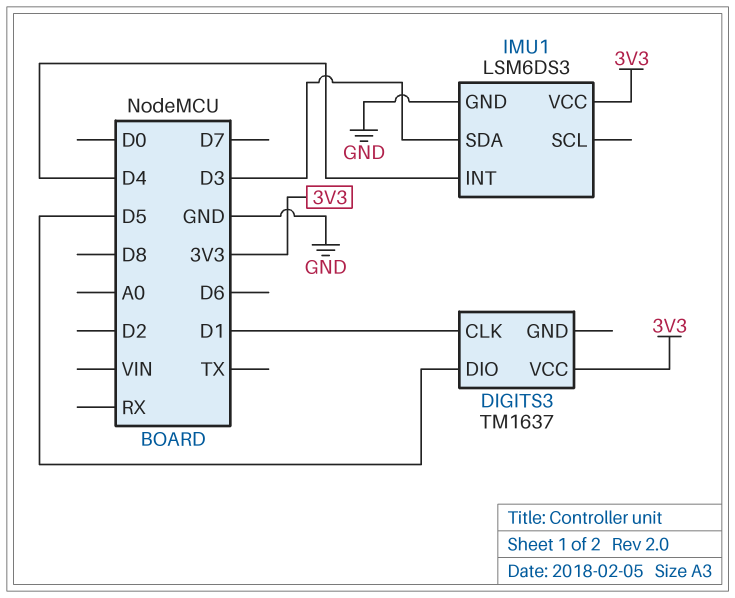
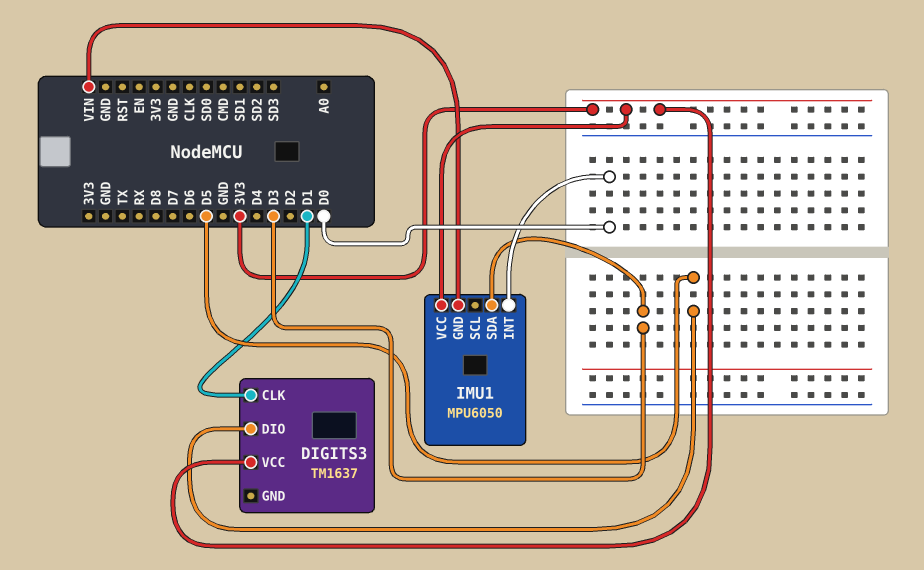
IMU1: LSM6DS3 -> MPU6050
IMU1 pin GND: GND -> VIN
IMU1 pin INT: D4 -> D0

